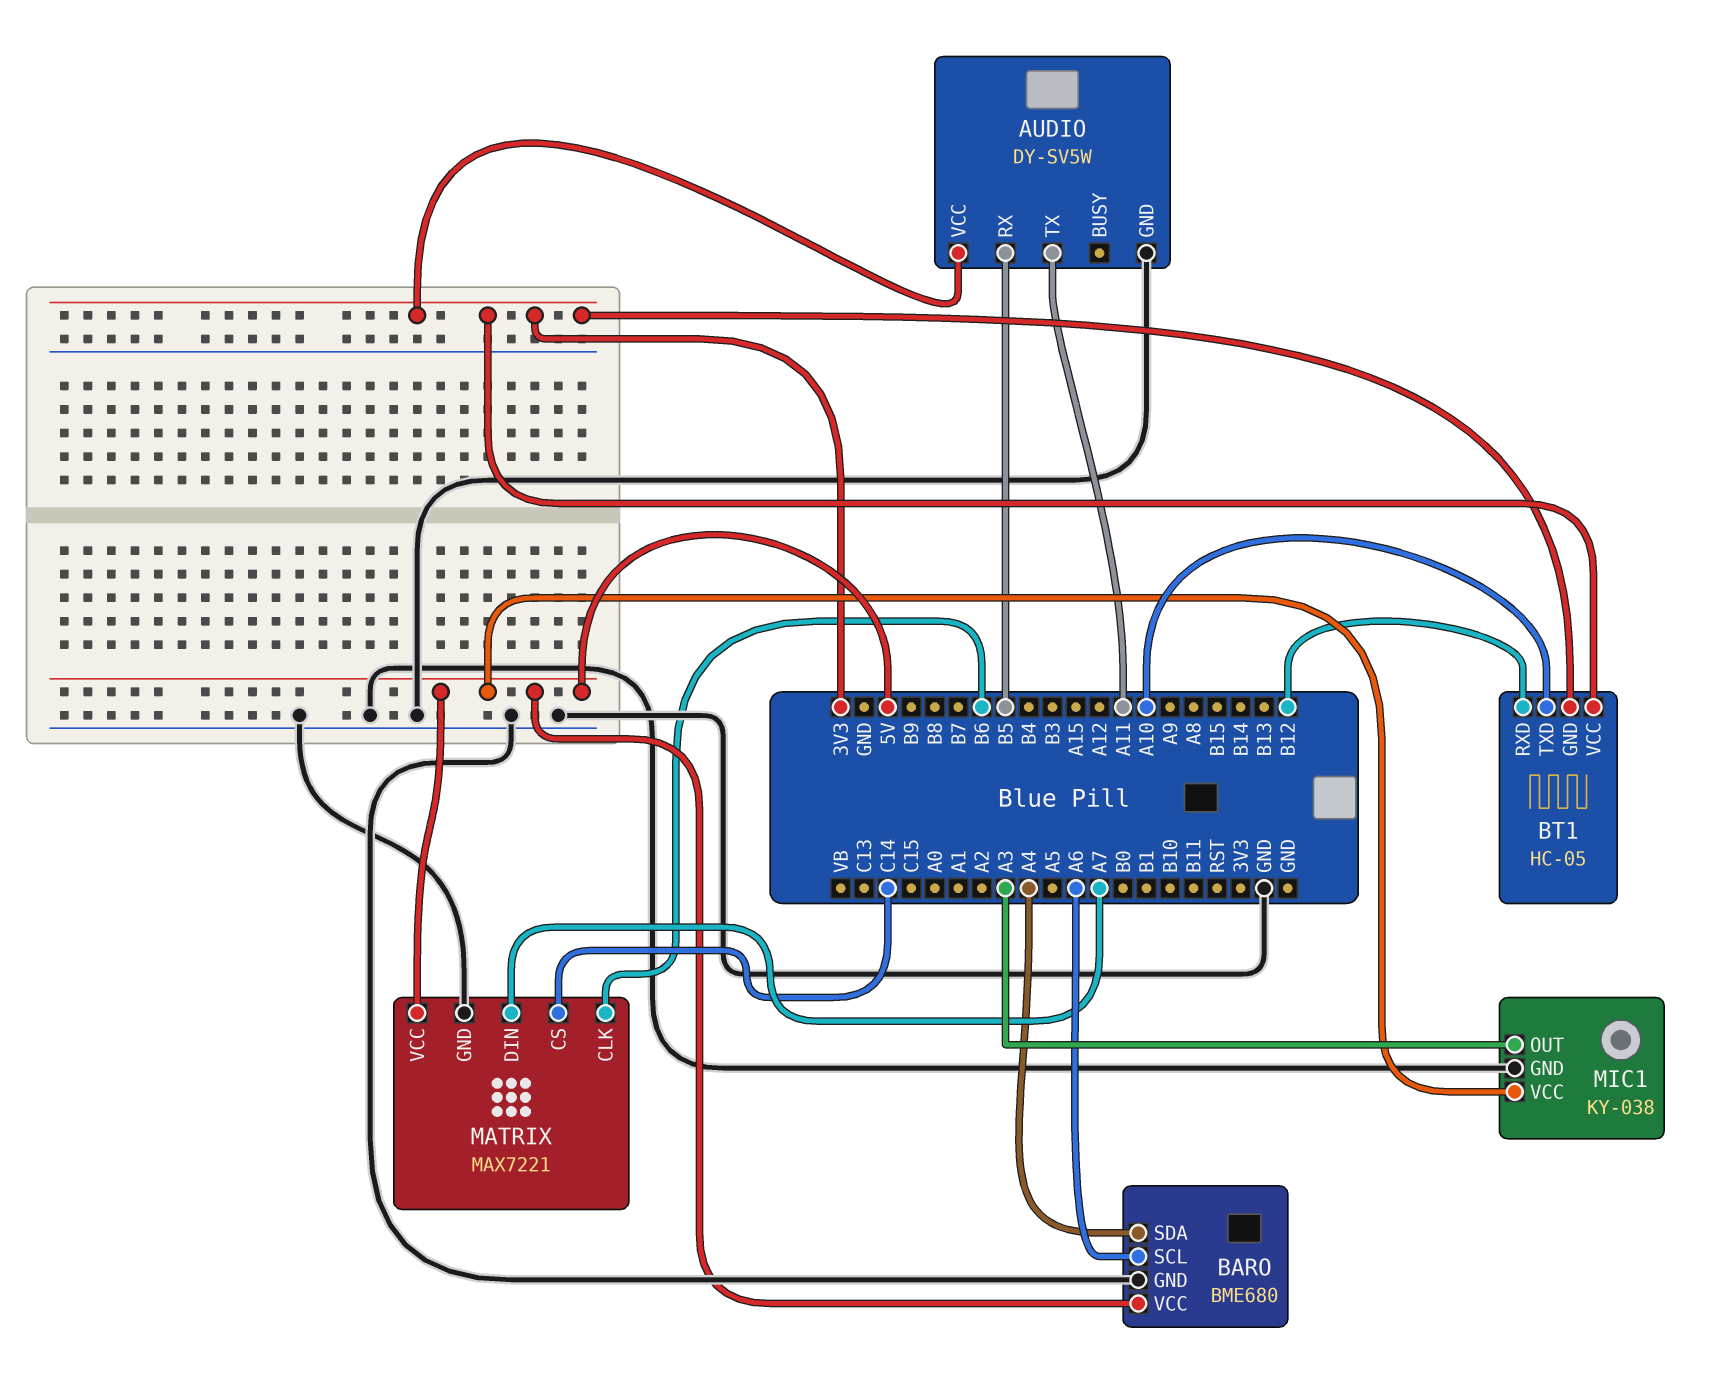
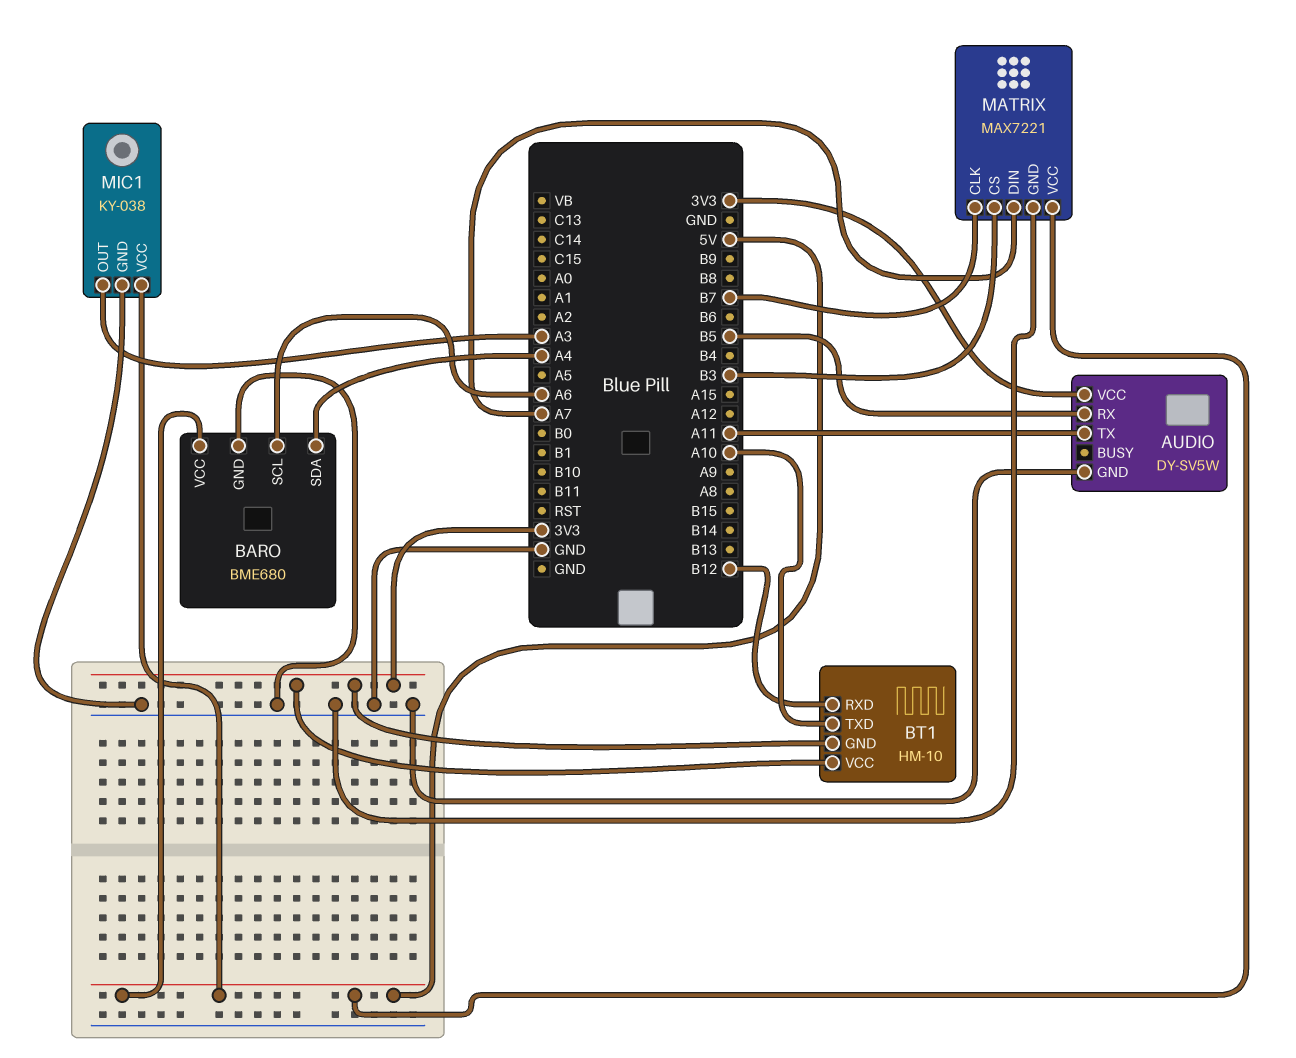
BT1: HC-05 -> HM-10
MATRIX pin CLK: B6 -> B7
MATRIX pin CS: C14 -> B3

